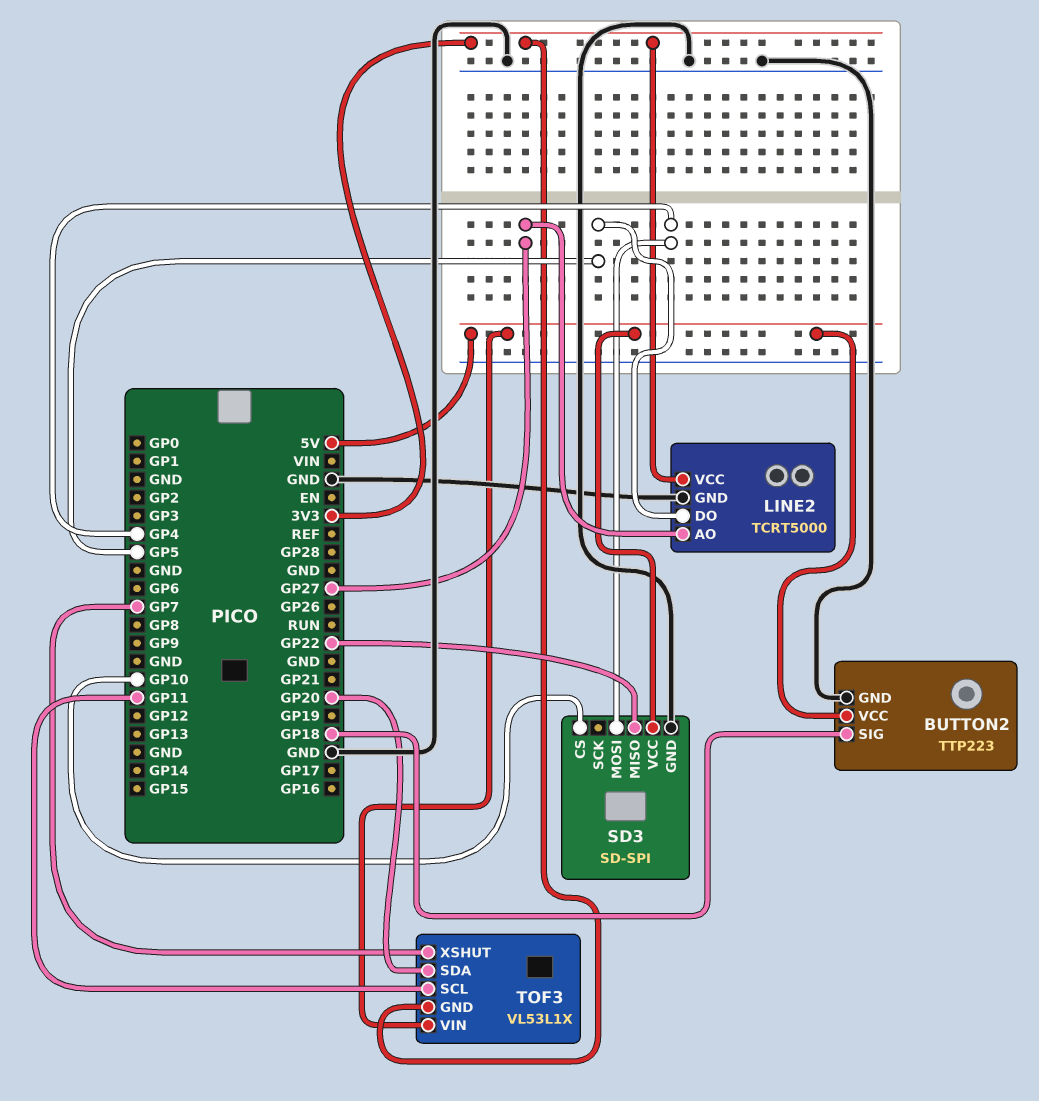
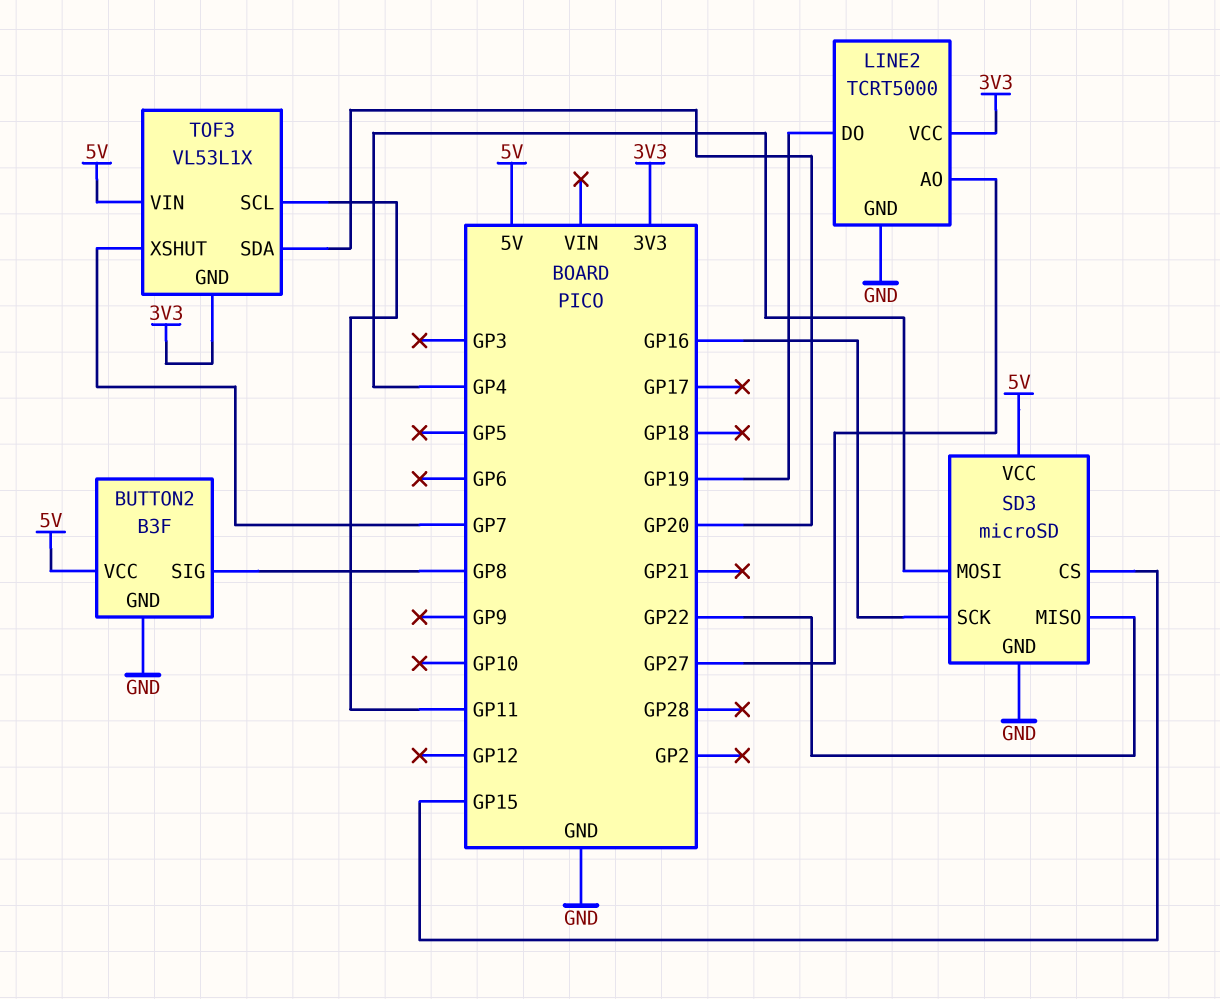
BUTTON2: TTP223 -> B3F
BUTTON2 pin SIG: GP18 -> GP8
LINE2 pin DO: GP5 -> GP19
SD3: SD-SPI -> microSD
SD3 pin CS: GP10 -> GP15
SD3 pin SCK: none -> GP16

